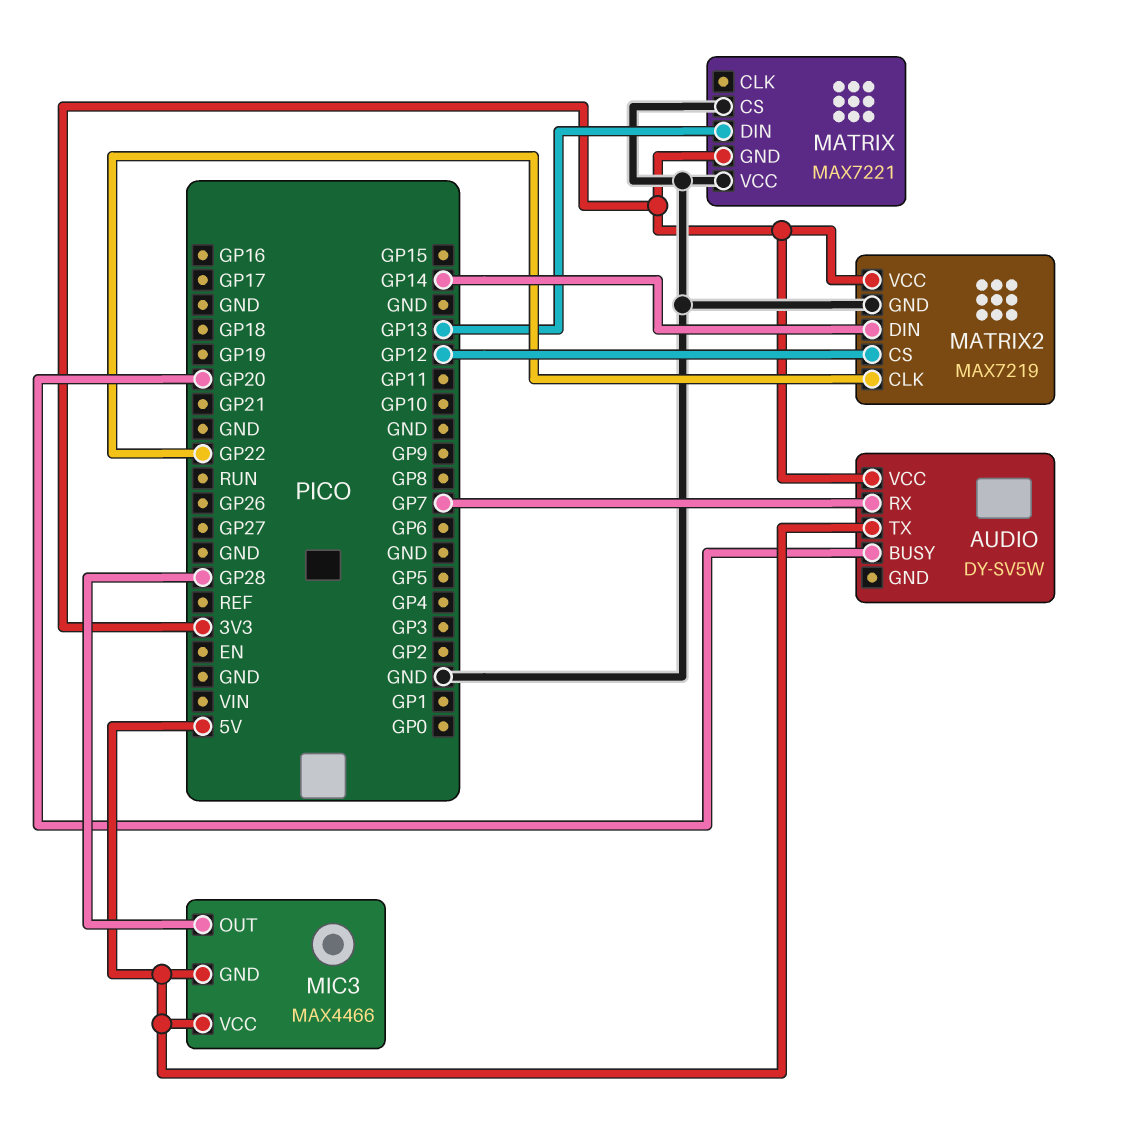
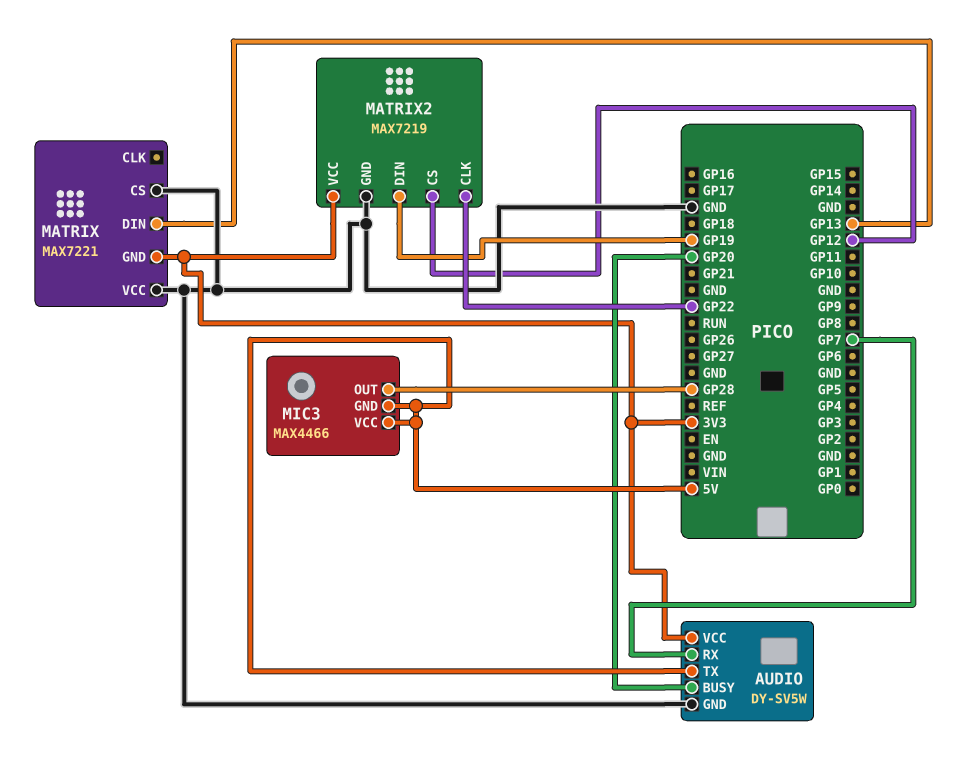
AUDIO pin GND: none -> GND
MATRIX2 pin DIN: GP14 -> GP19

